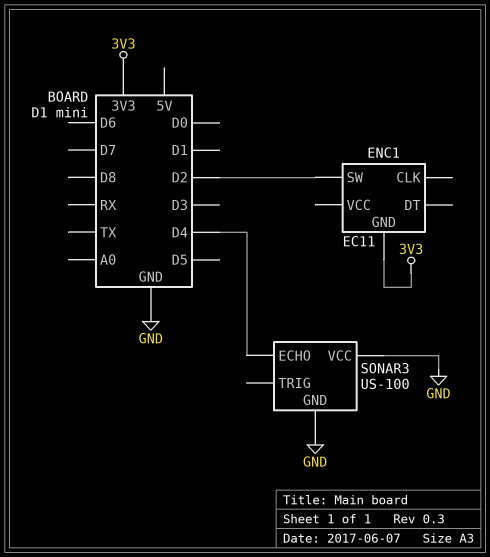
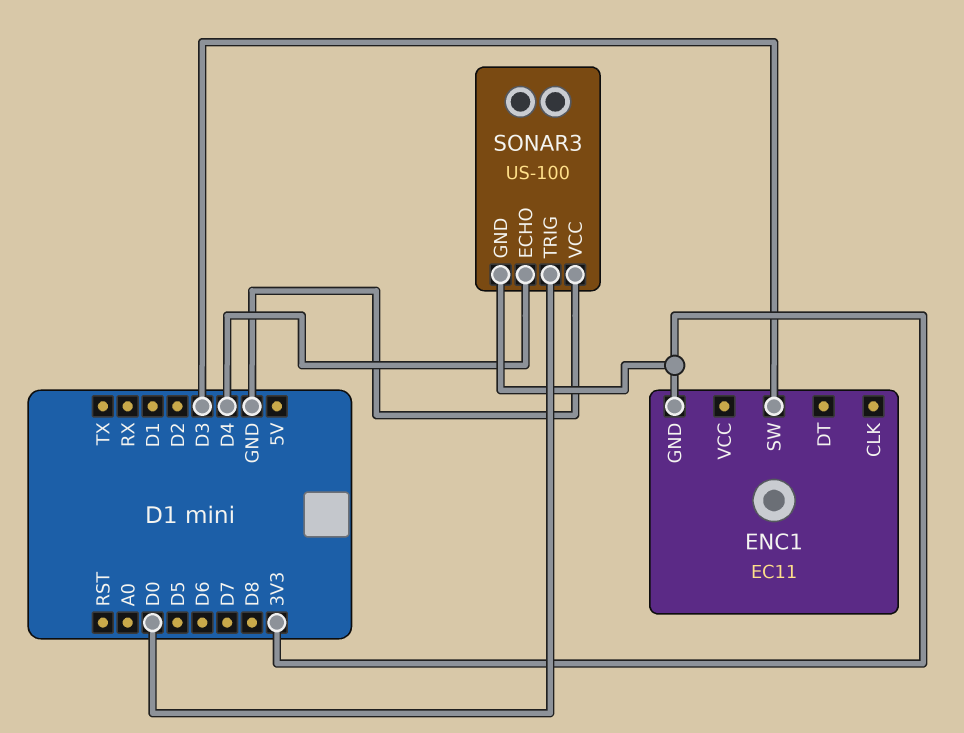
ENC1 pin SW: D2 -> D3
SONAR3 pin GND: GND -> 3V3
SONAR3 pin TRIG: none -> D0

